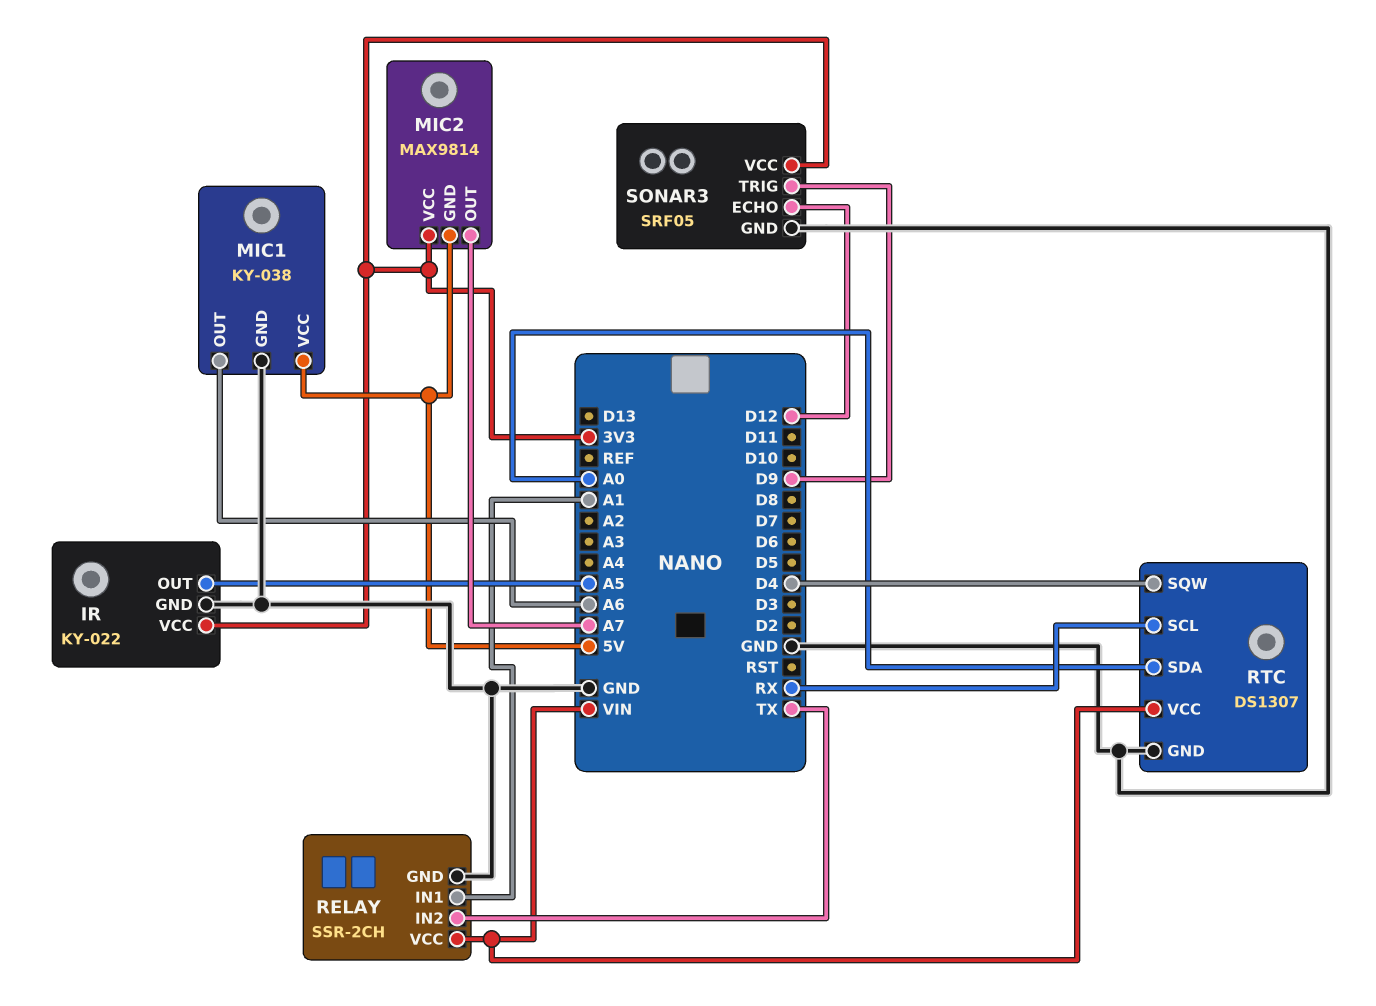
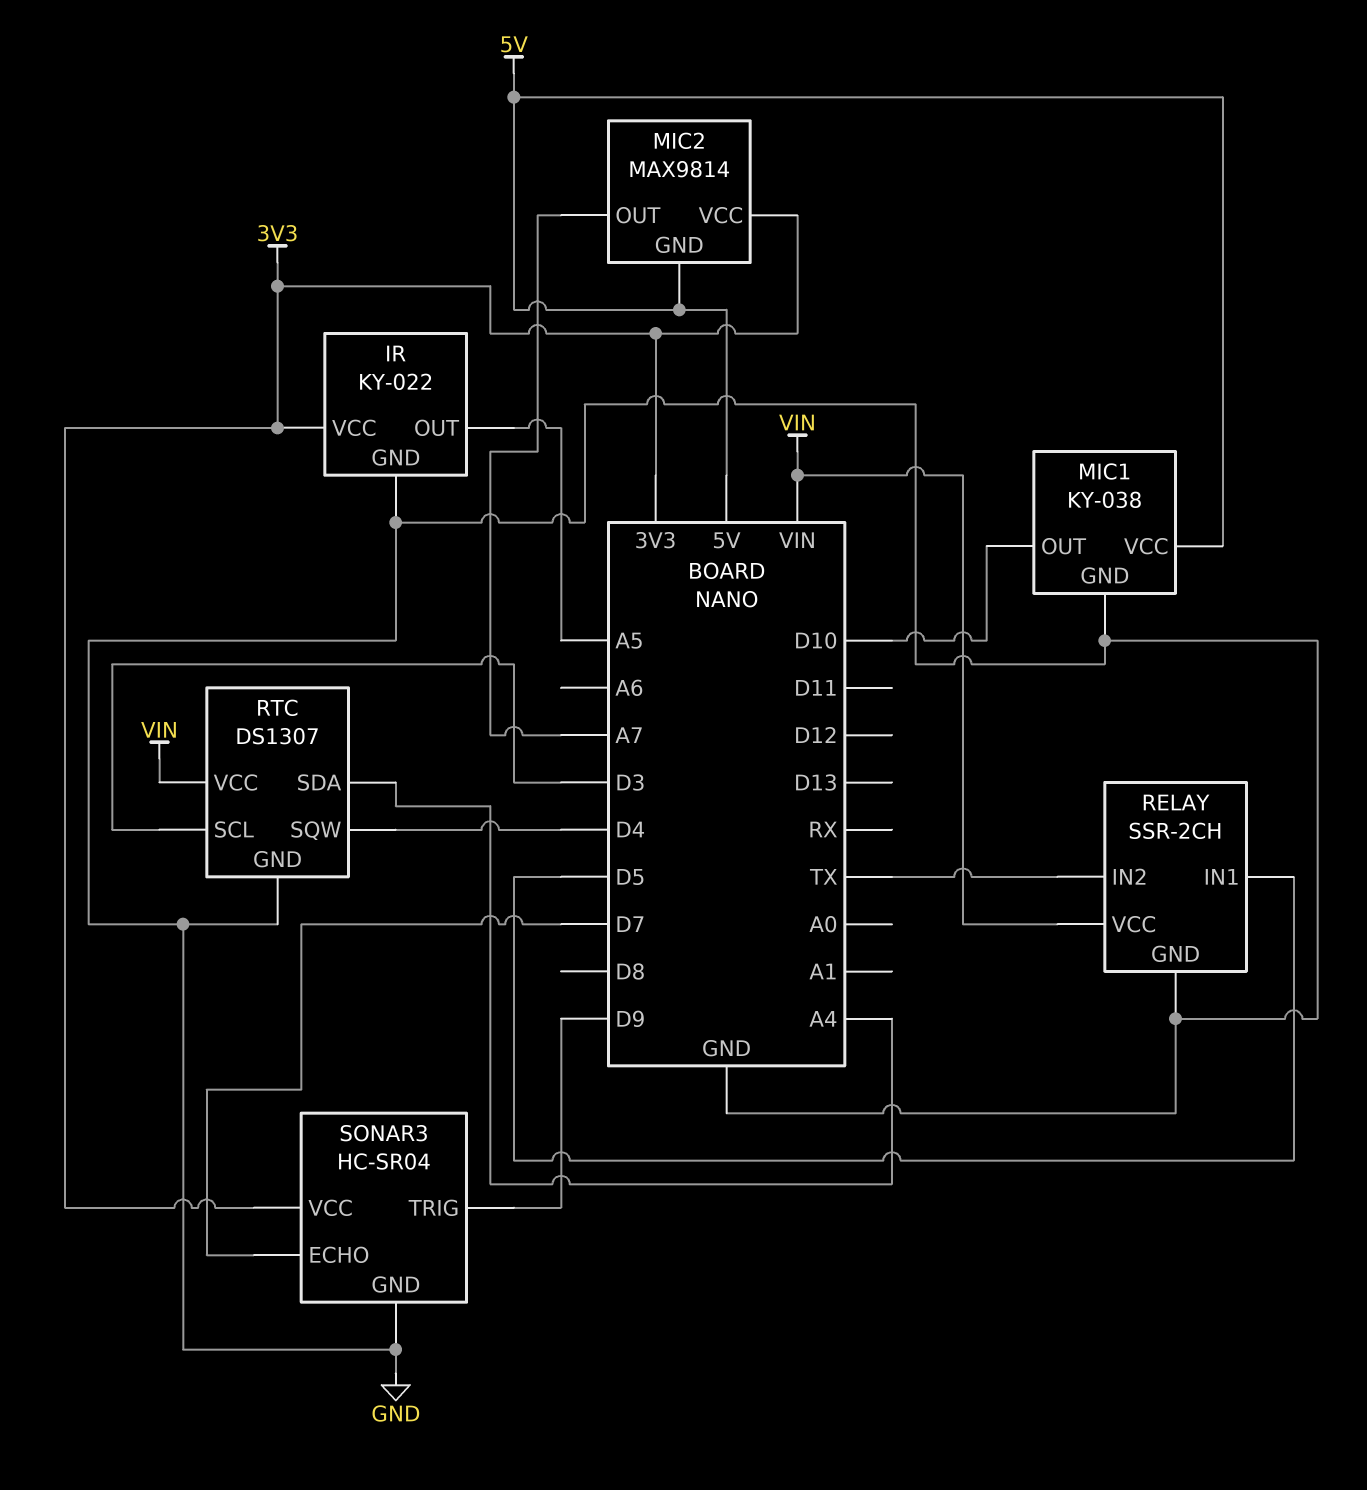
MIC1 pin OUT: A6 -> D10
RELAY pin IN1: A1 -> D5
RTC pin SCL: RX -> D3
RTC pin SDA: A0 -> A4
SONAR3: SRF05 -> HC-SR04
SONAR3 pin ECHO: D12 -> D7

